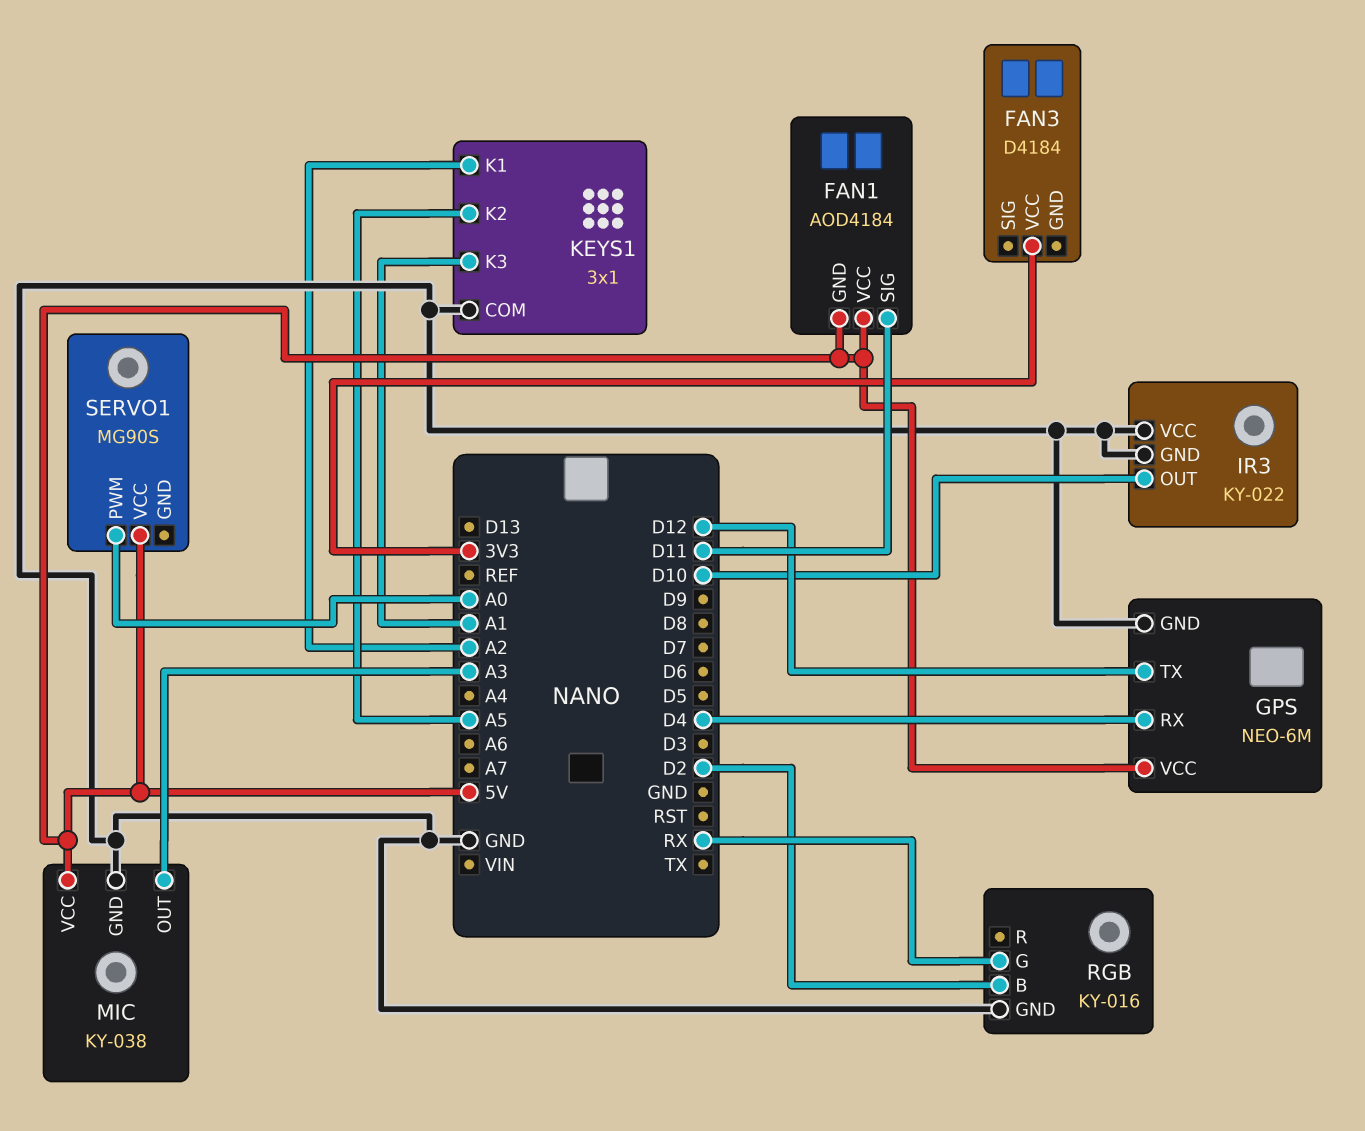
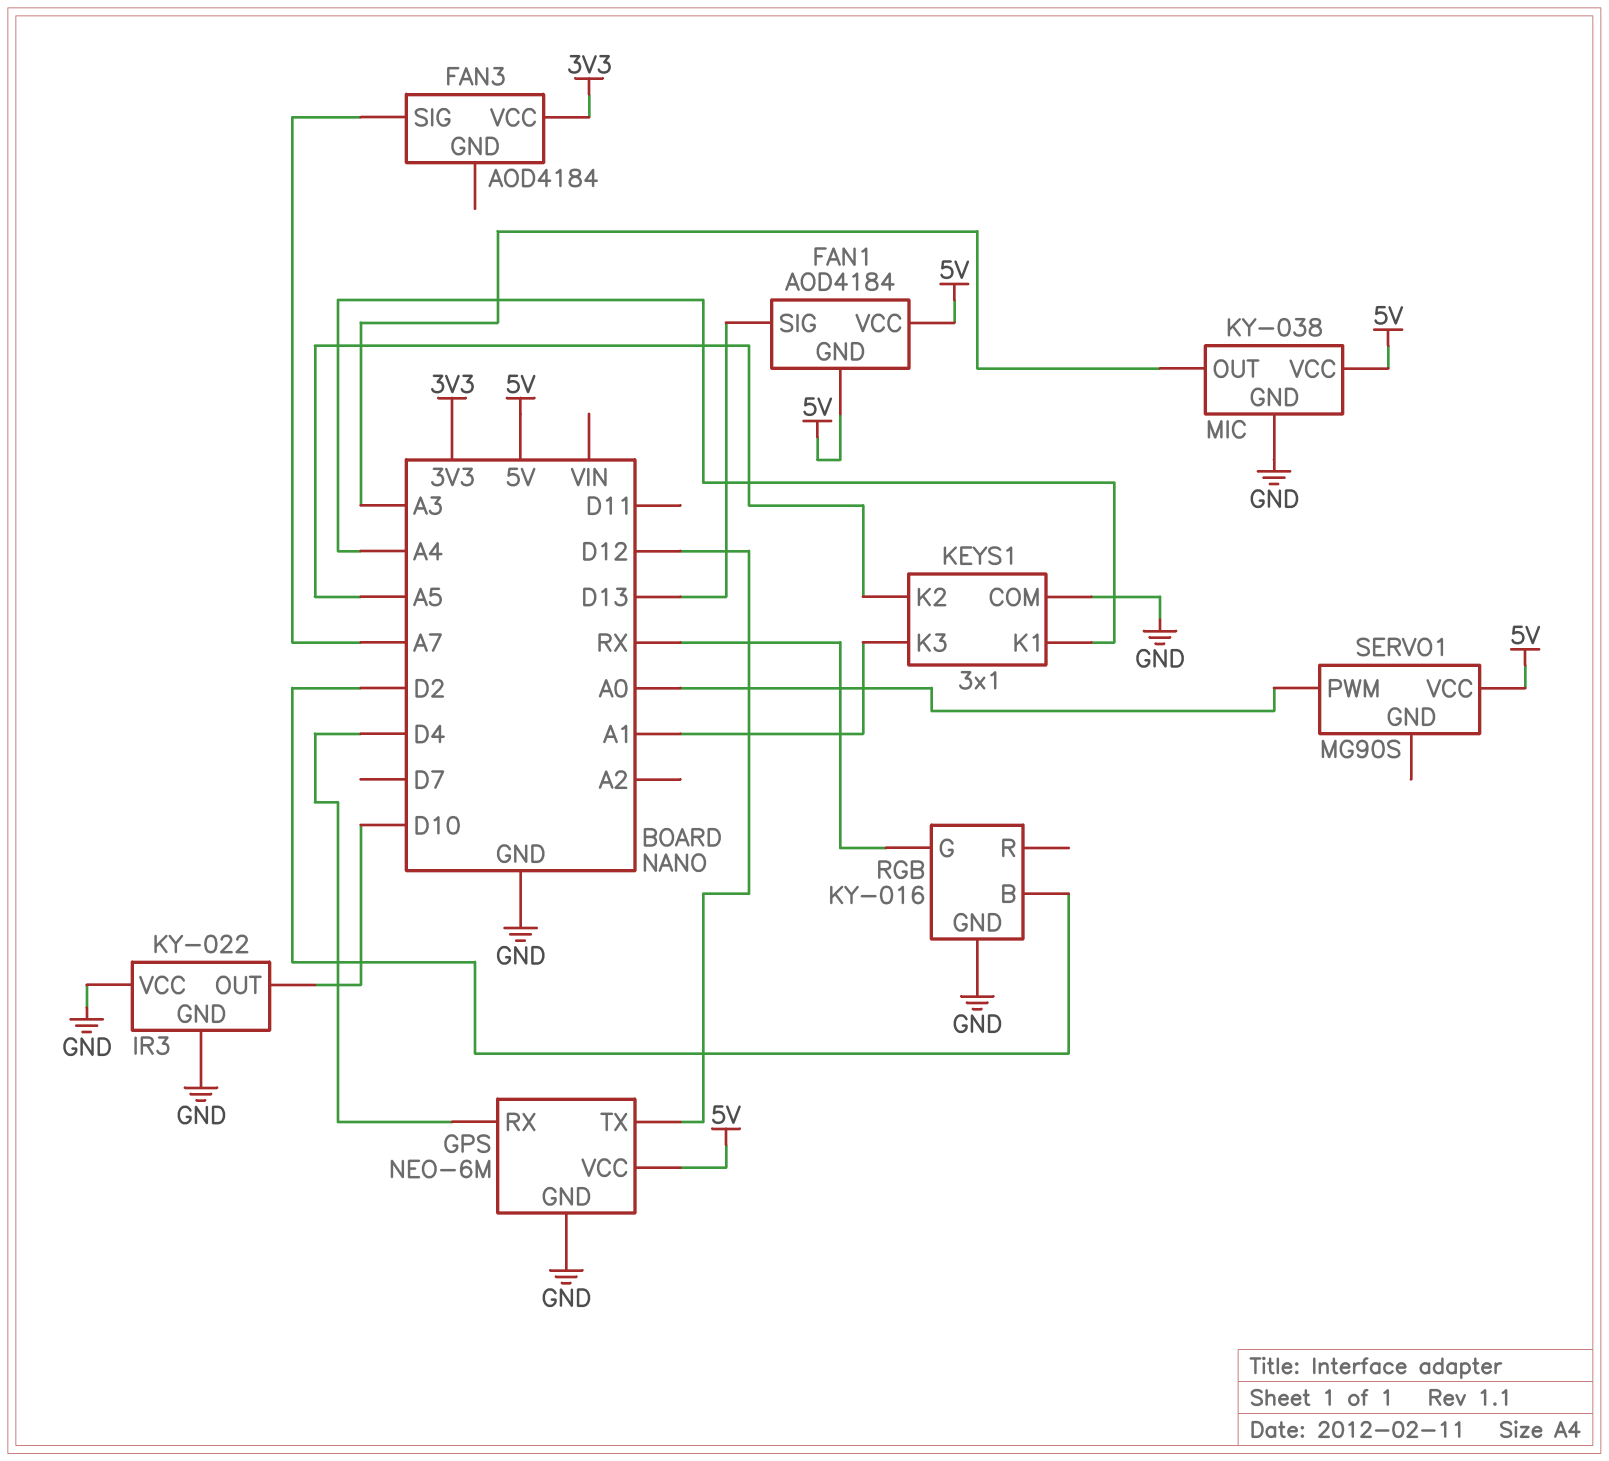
FAN1 pin SIG: D11 -> D13
FAN3: D4184 -> AOD4184
FAN3 pin SIG: none -> A7
KEYS1 pin K1: A2 -> A4

